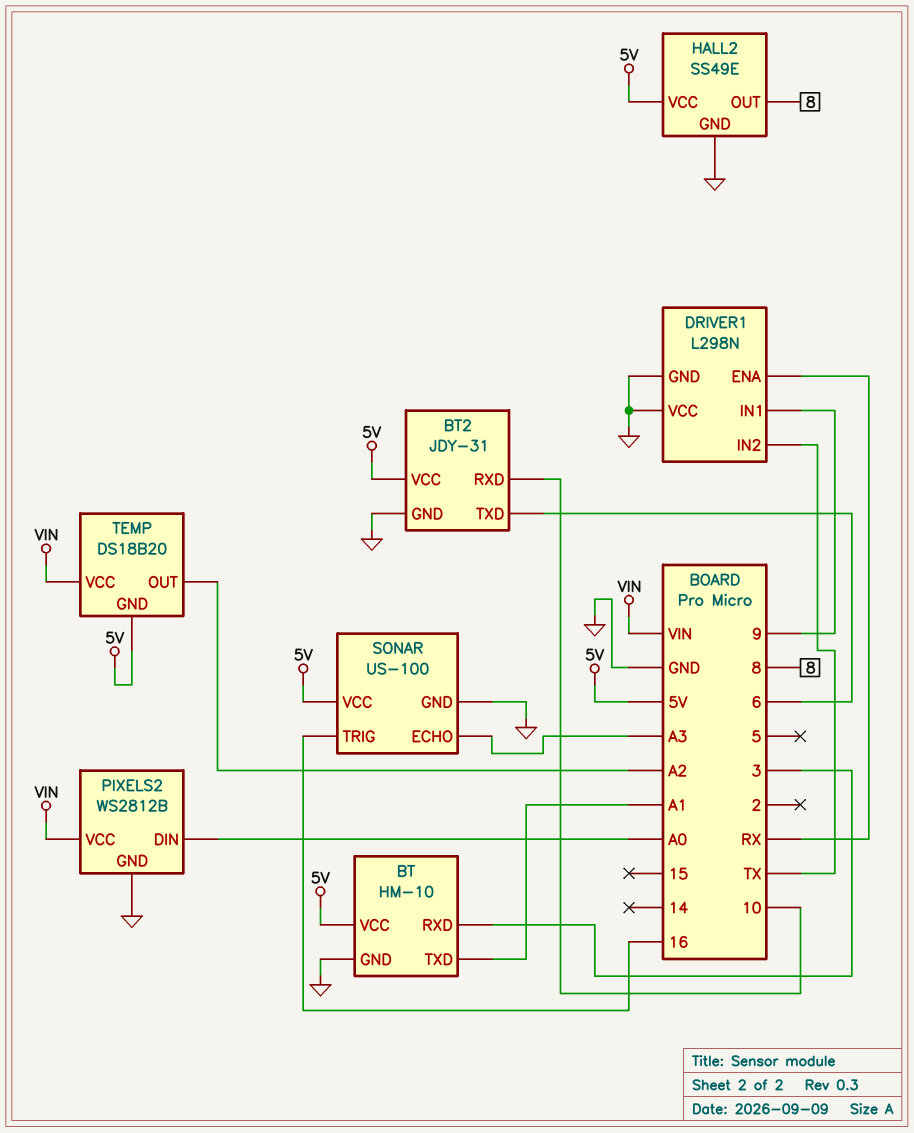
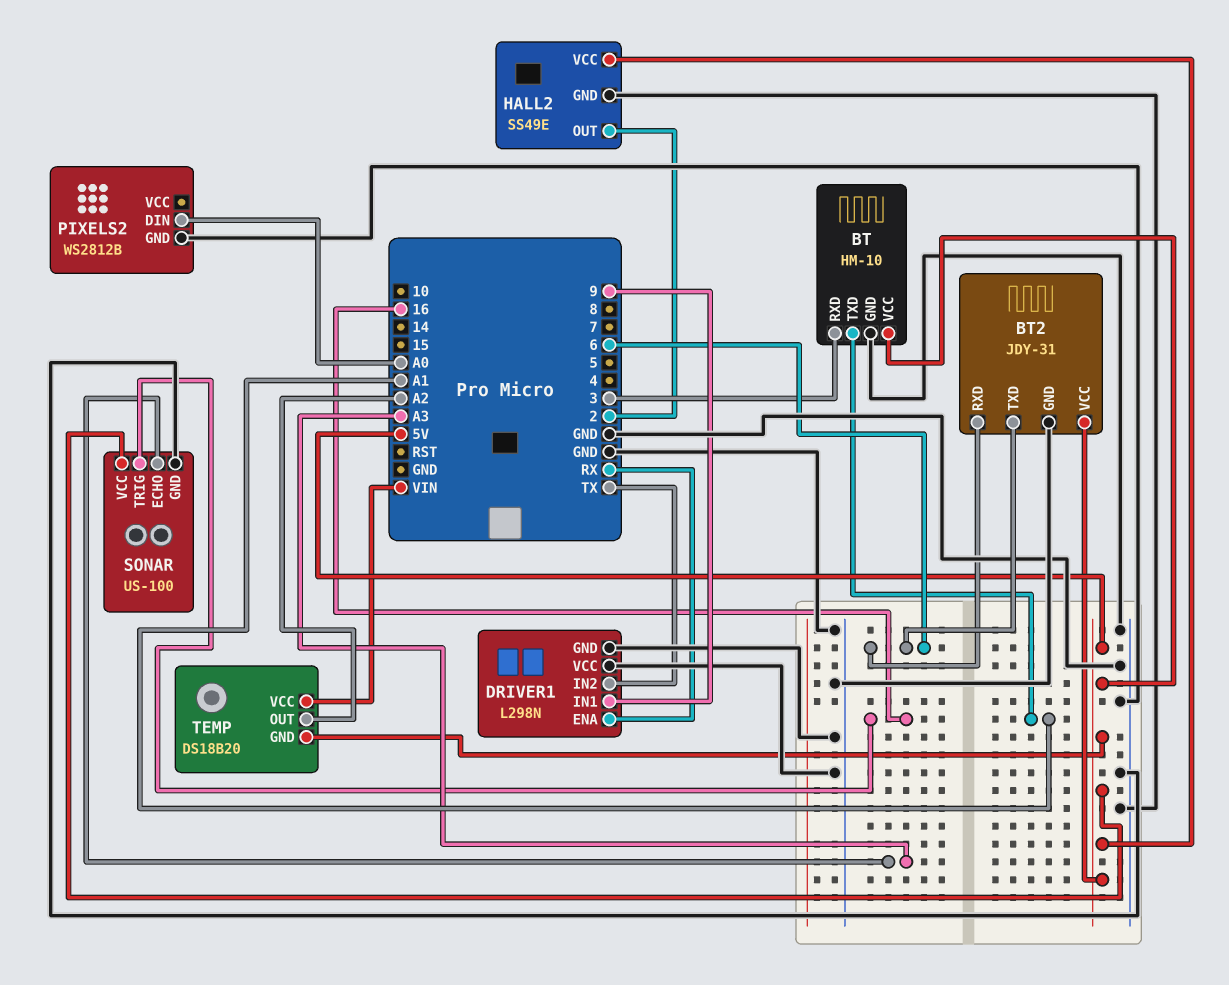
BT2 pin RXD: 10 -> 6
HALL2 pin OUT: 8 -> 2
PIXELS2 pin VCC: VIN -> none

